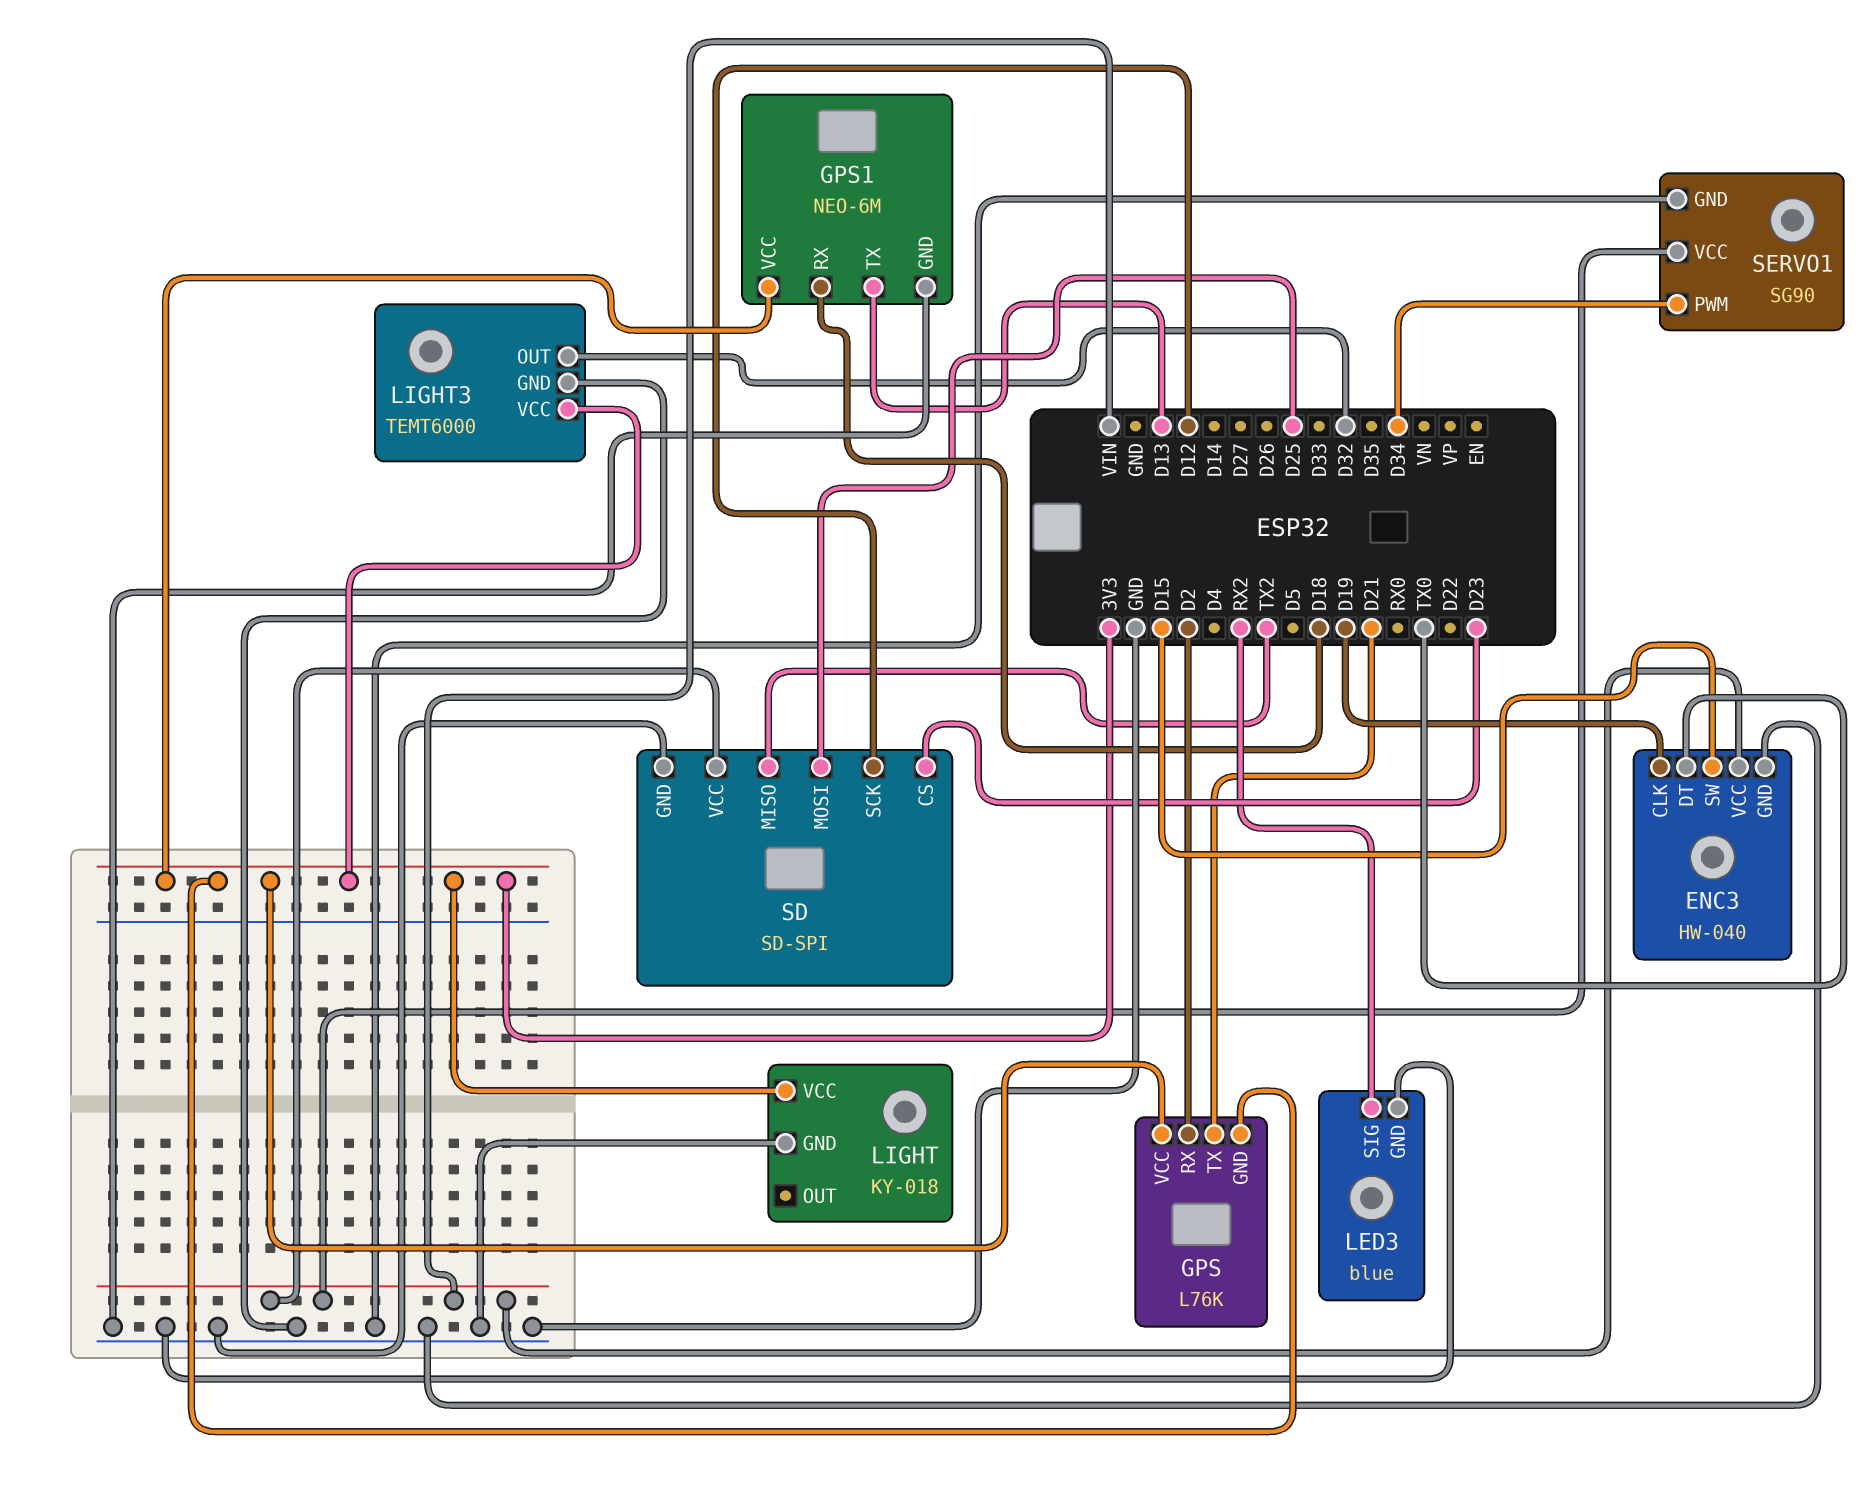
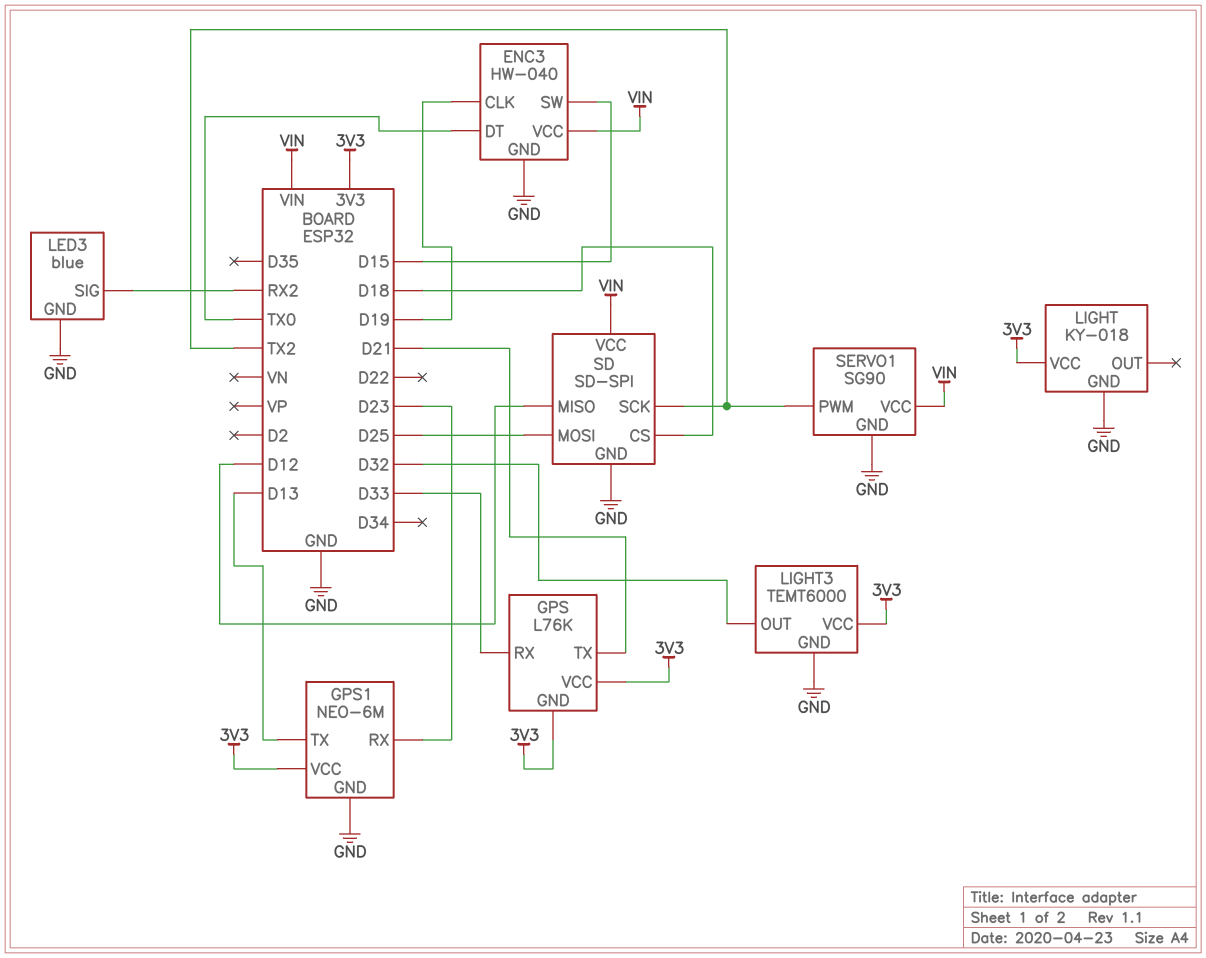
GPS pin RX: D2 -> D33
GPS1 pin RX: D18 -> D23
SD pin CS: D23 -> D18
SD pin MISO: TX2 -> D12
SD pin SCK: D12 -> TX2
SERVO1 pin PWM: D34 -> TX2

